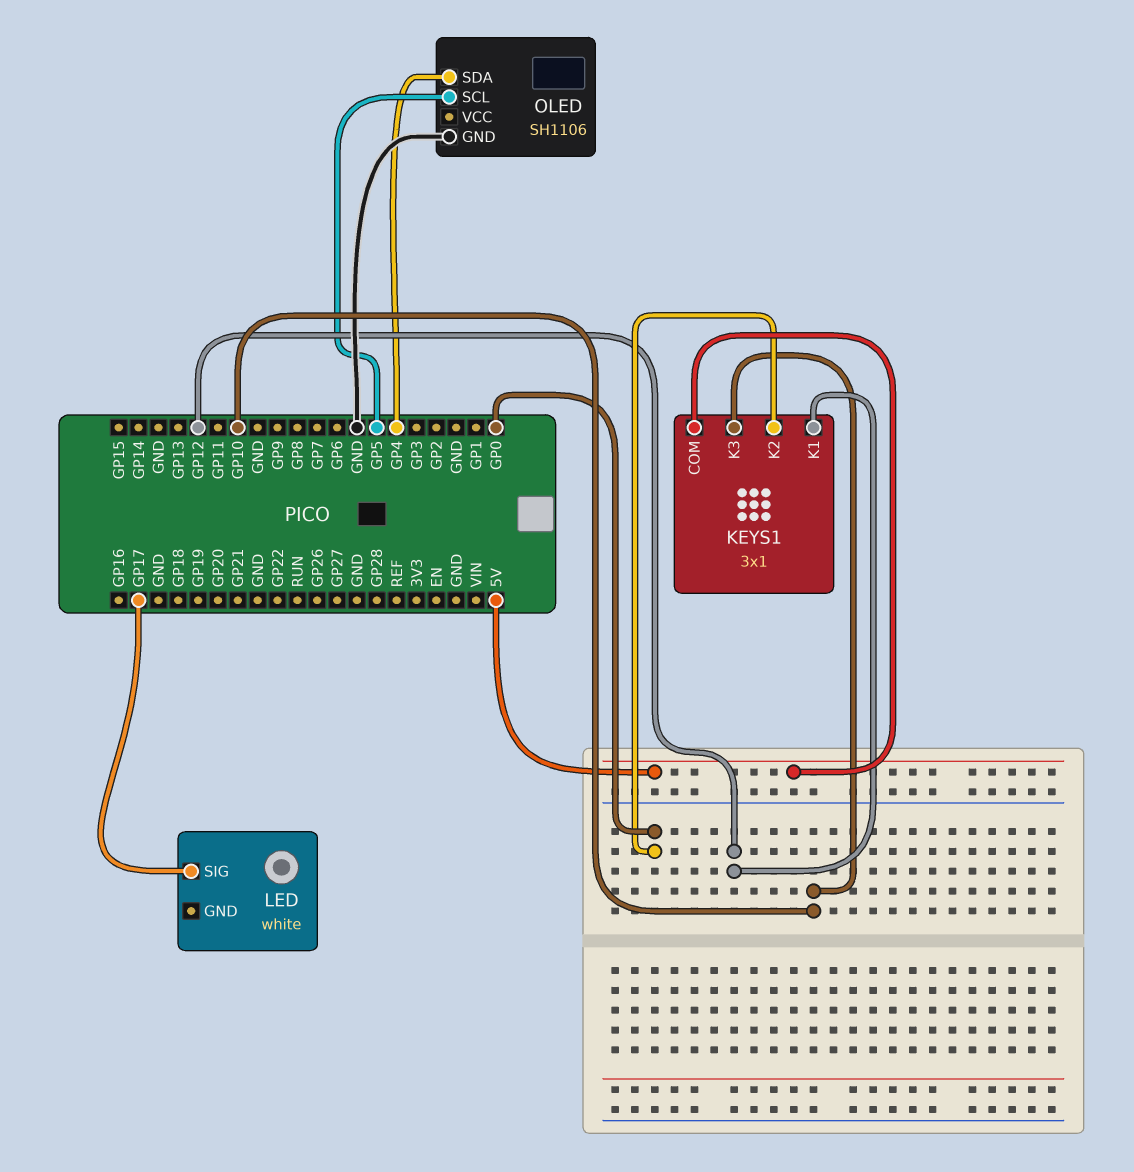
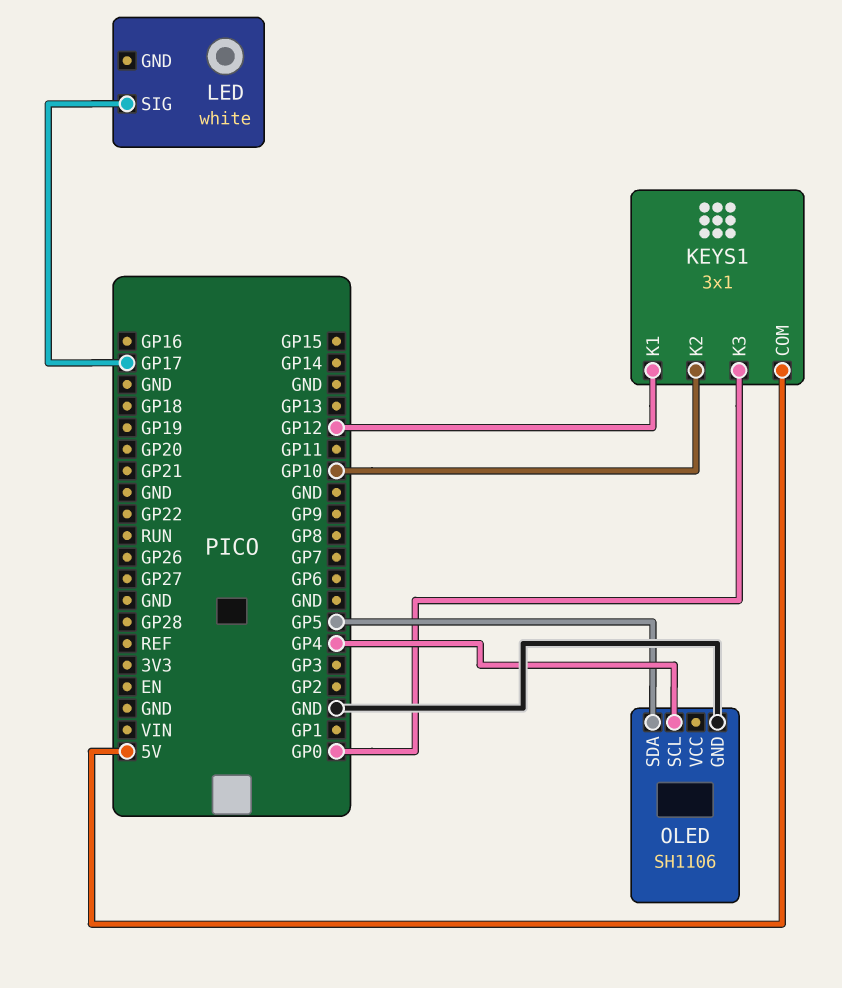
KEYS1 pin K2: GP0 -> GP10
KEYS1 pin K3: GP10 -> GP0
OLED pin SCL: GP5 -> GP4
OLED pin SDA: GP4 -> GP5

